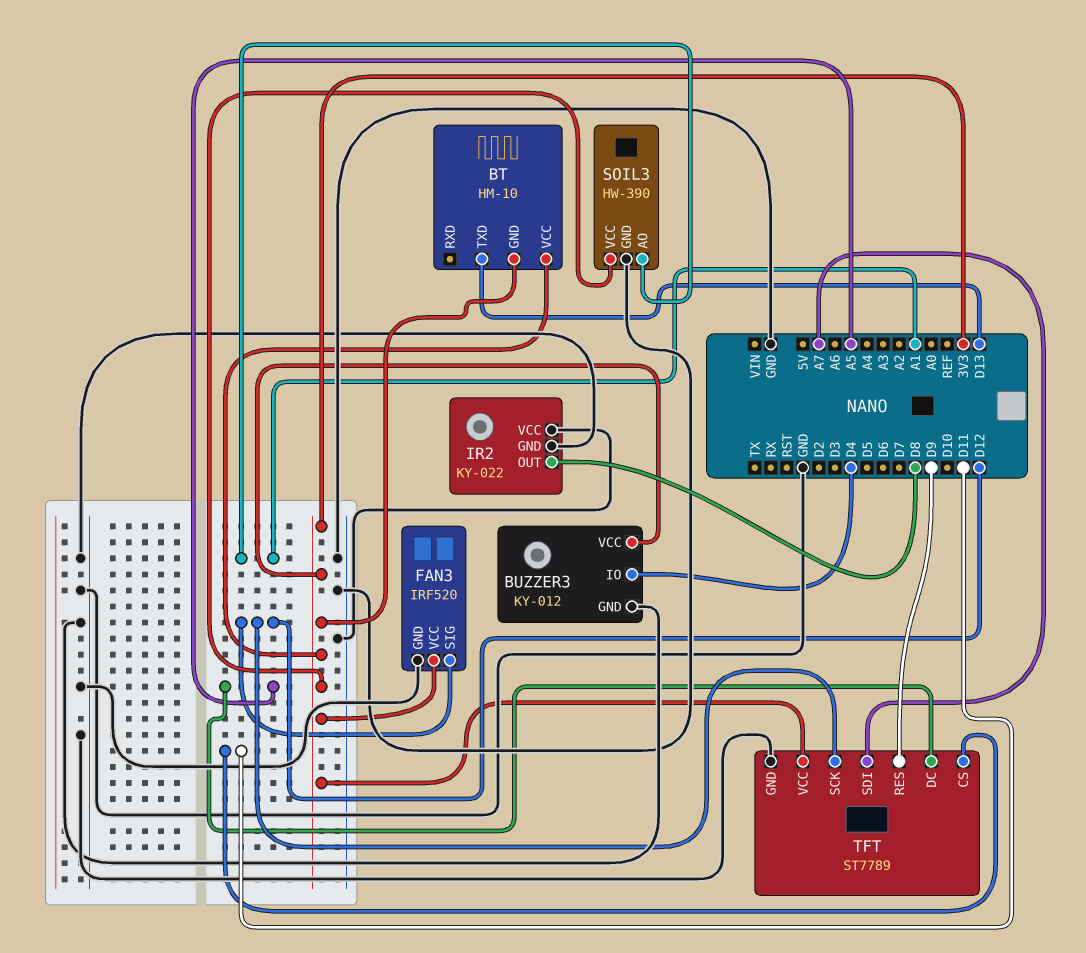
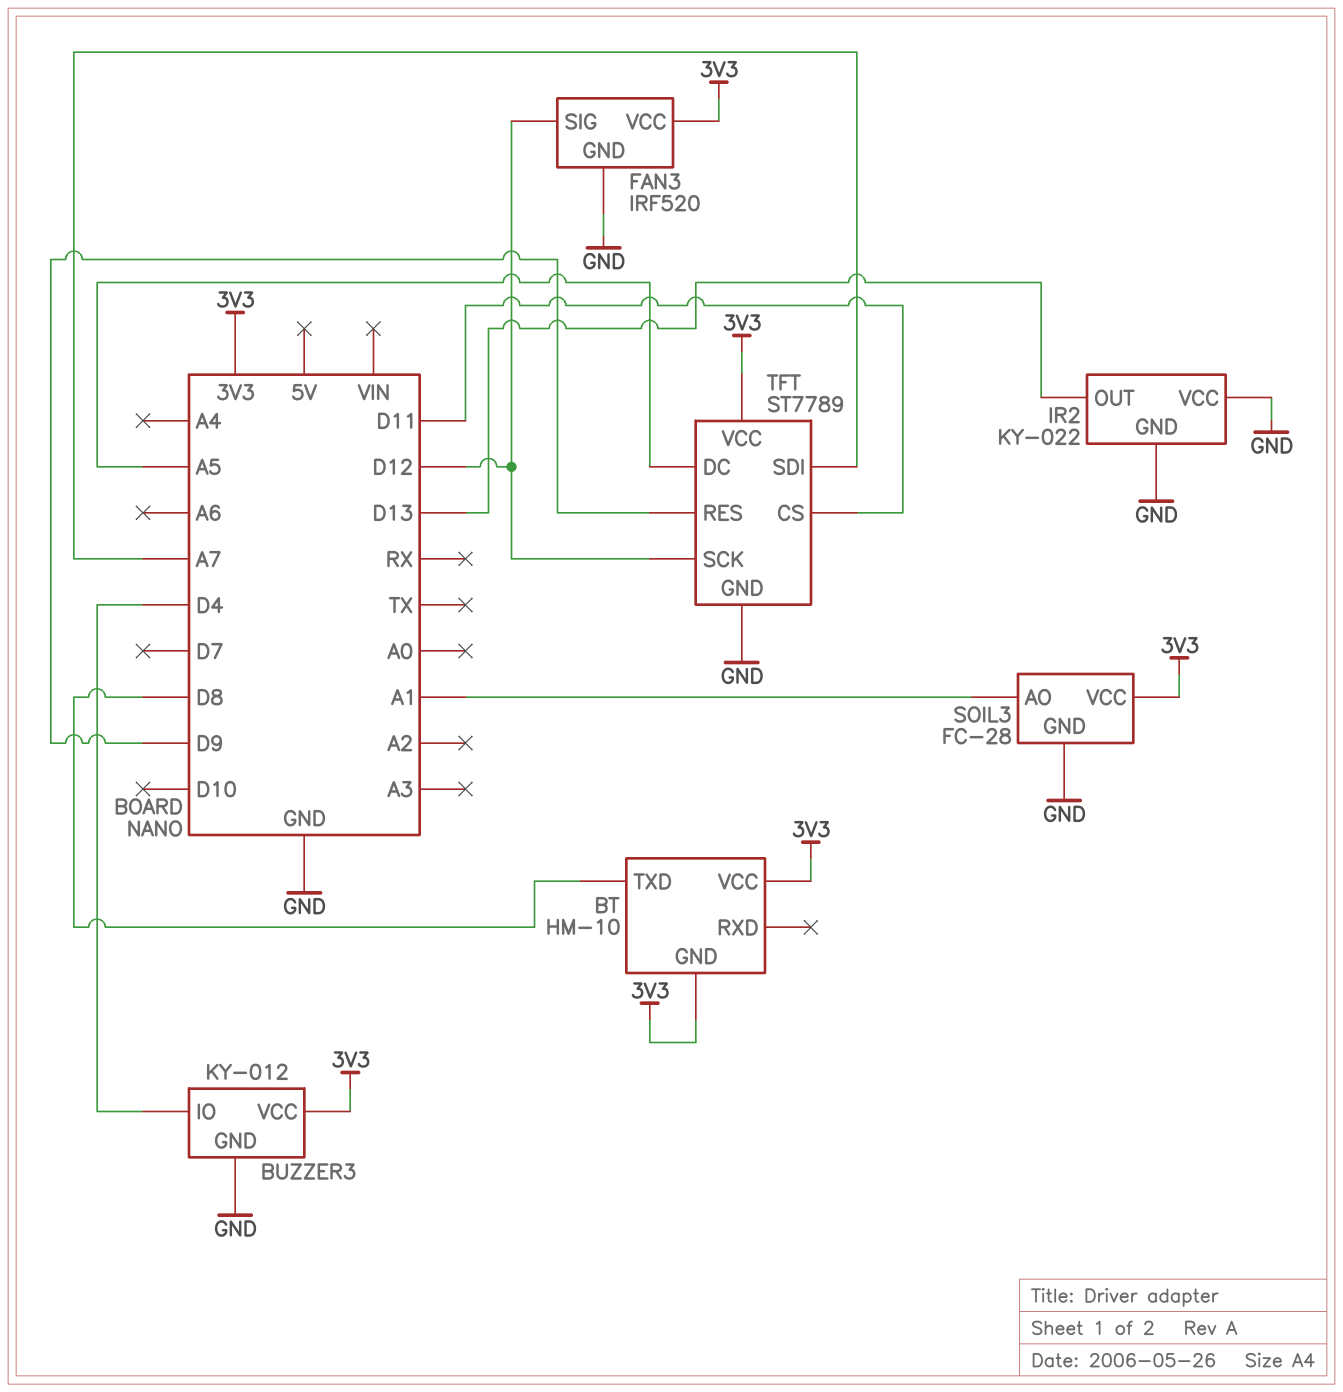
BT pin TXD: D13 -> D8
IR2 pin OUT: D8 -> D13
SOIL3: HW-390 -> FC-28

